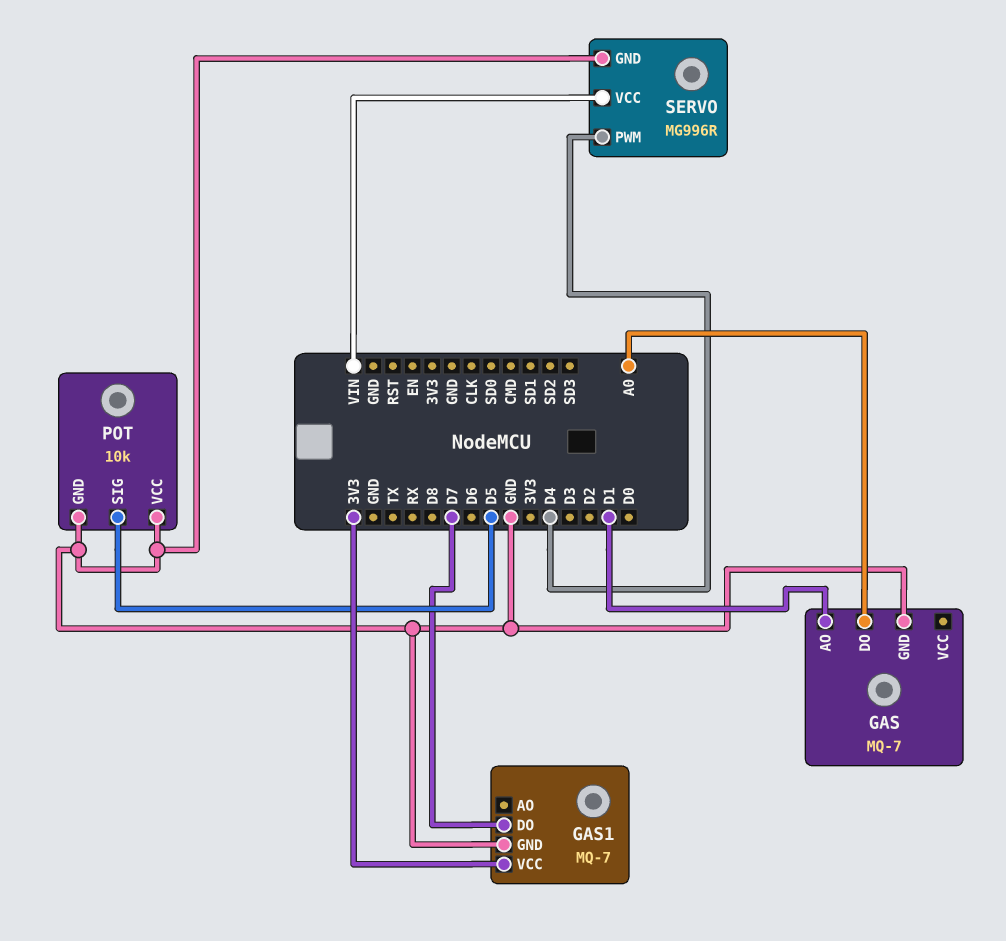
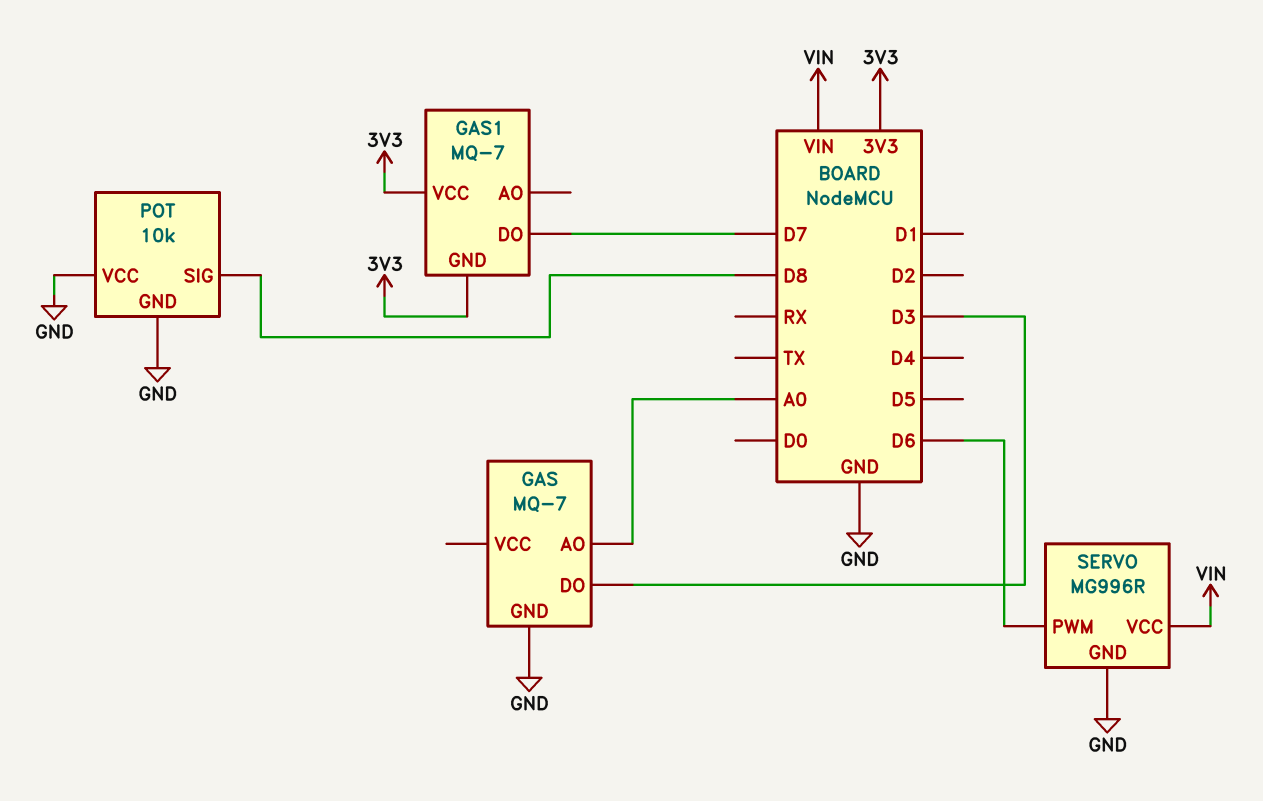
GAS pin AO: D1 -> A0
GAS pin DO: A0 -> D3
GAS1 pin GND: GND -> 3V3
POT pin SIG: D5 -> D8
SERVO pin PWM: D4 -> D6

